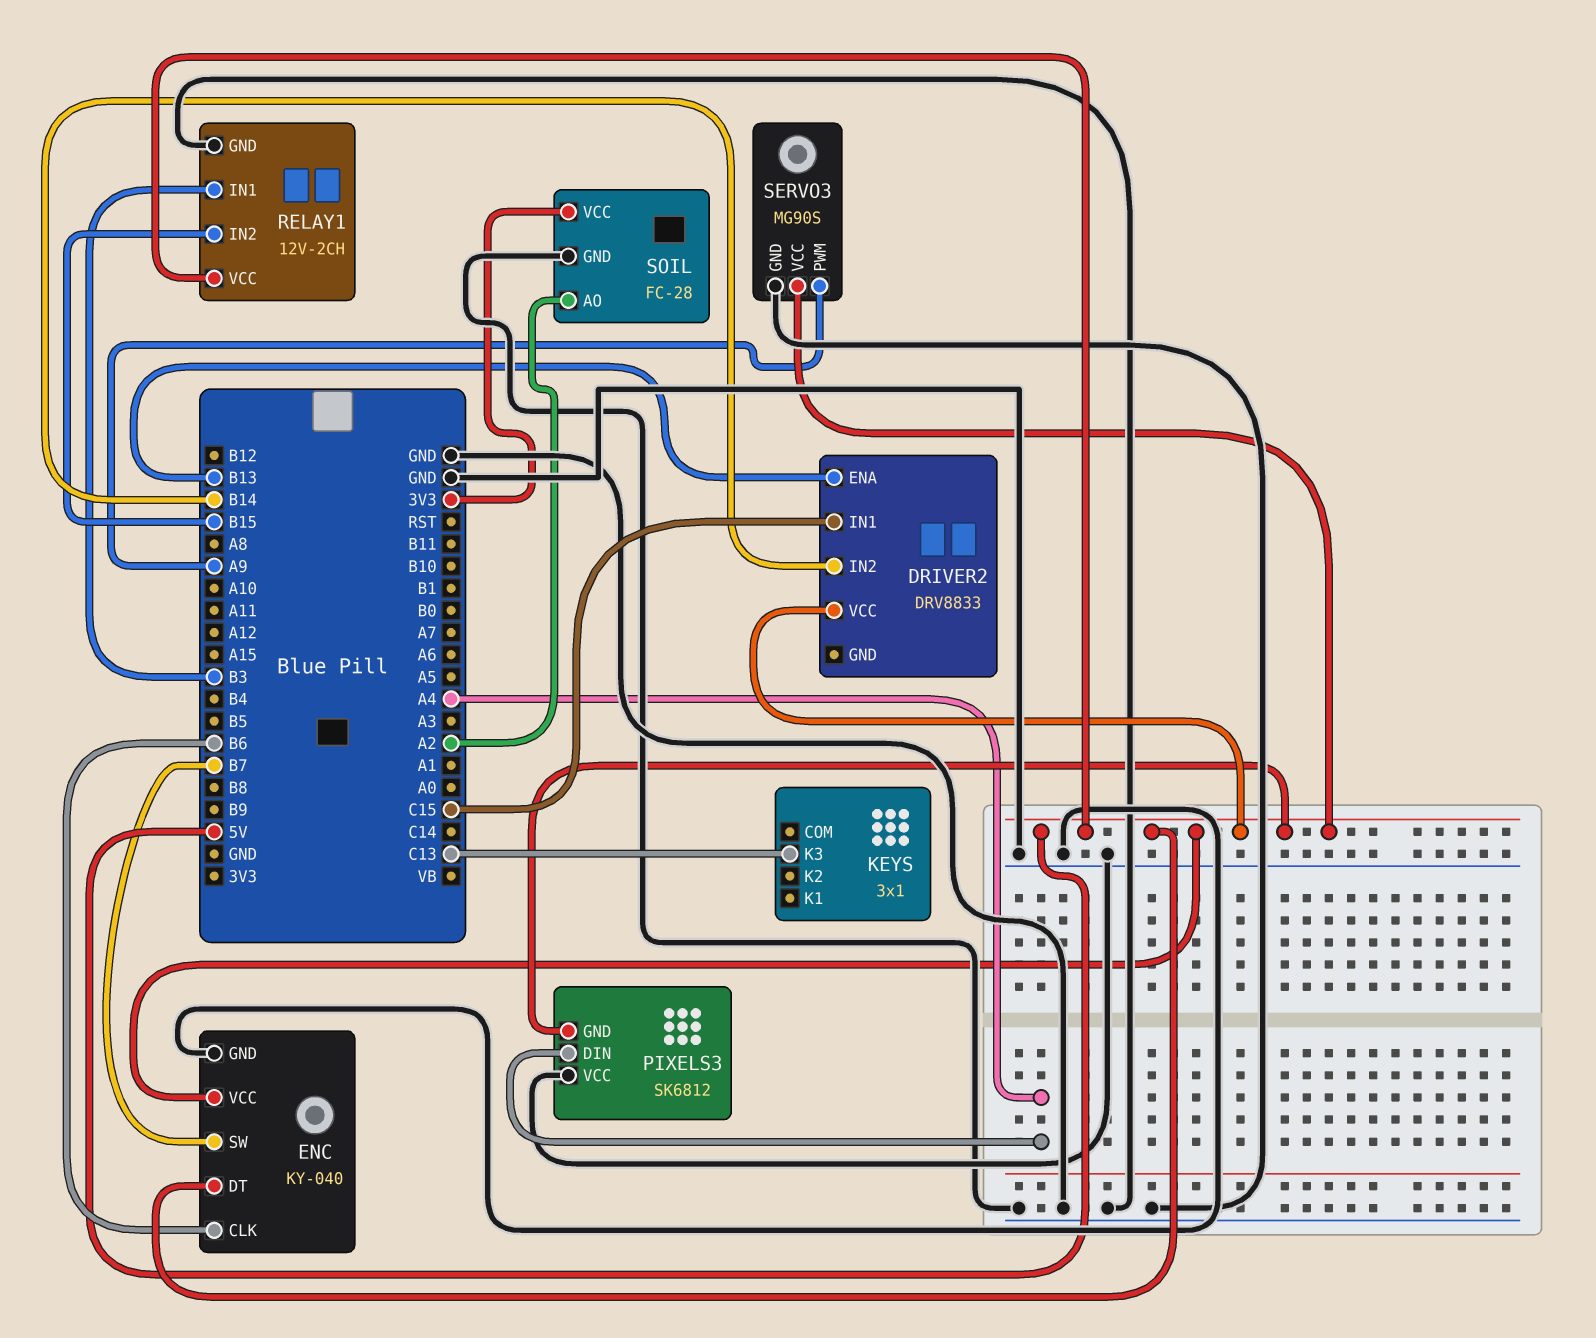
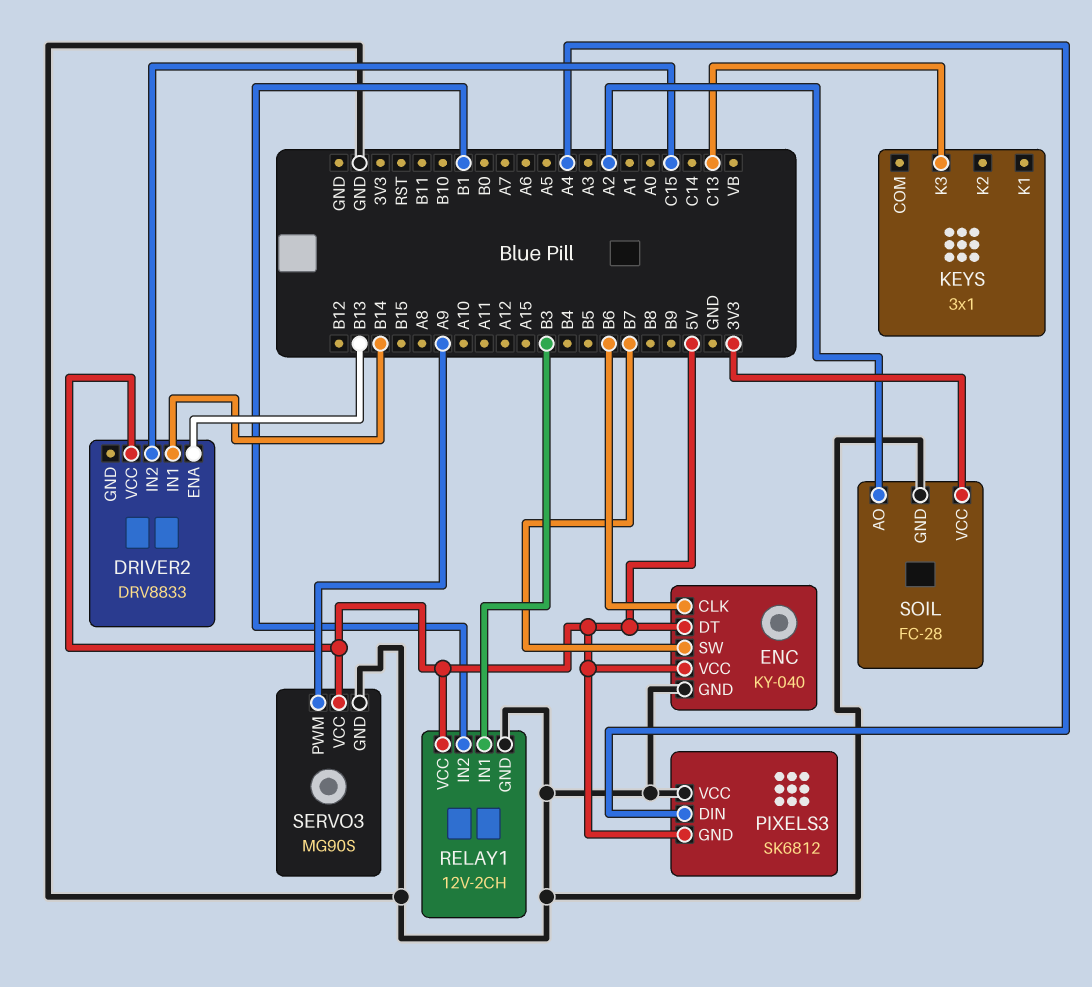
DRIVER2 pin IN1: C15 -> B14
DRIVER2 pin IN2: B14 -> C15
RELAY1 pin IN2: B15 -> B1

